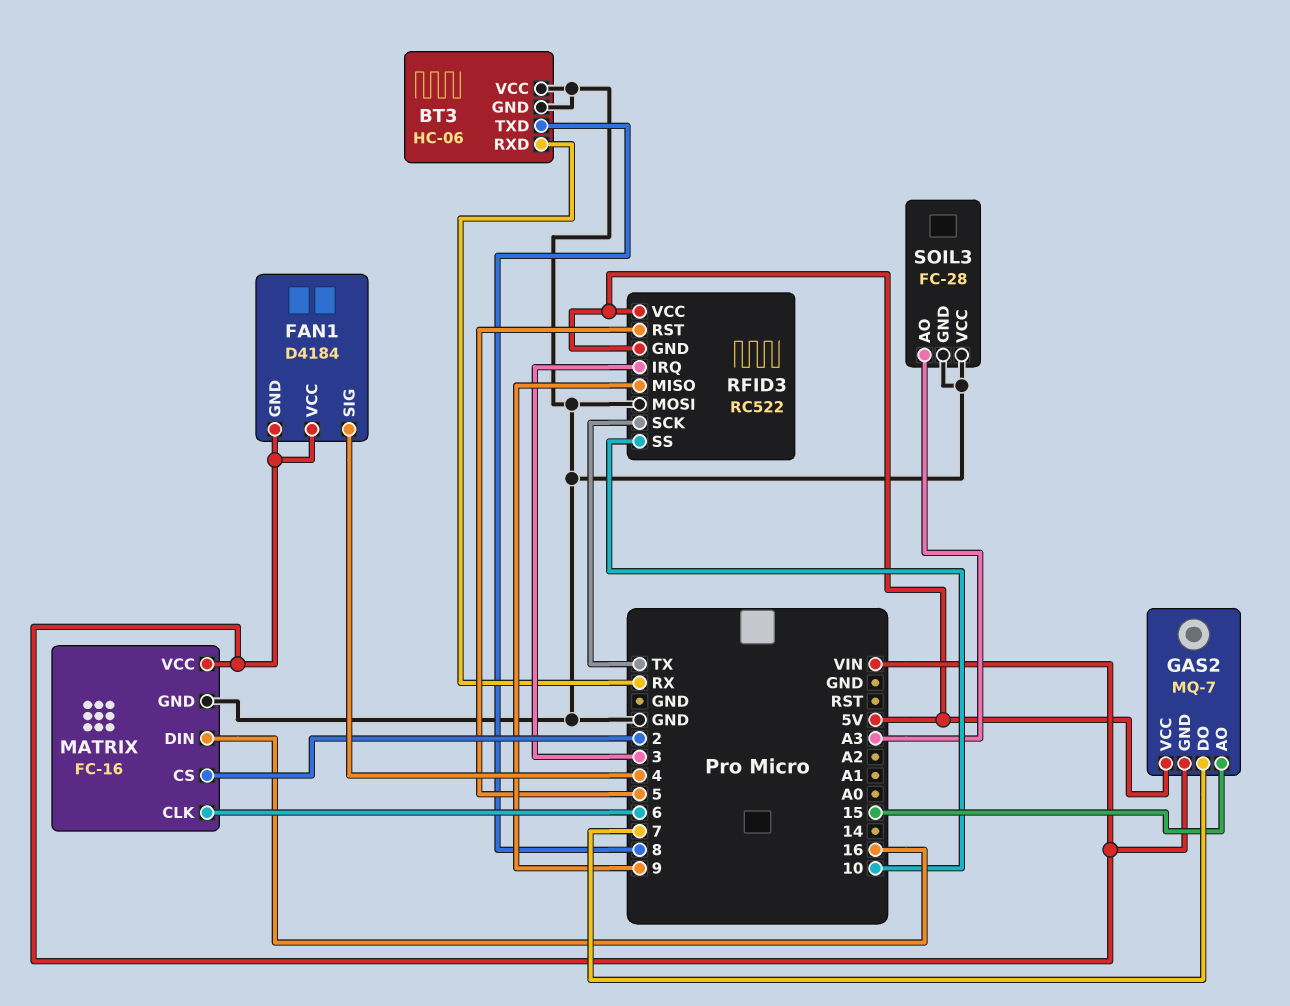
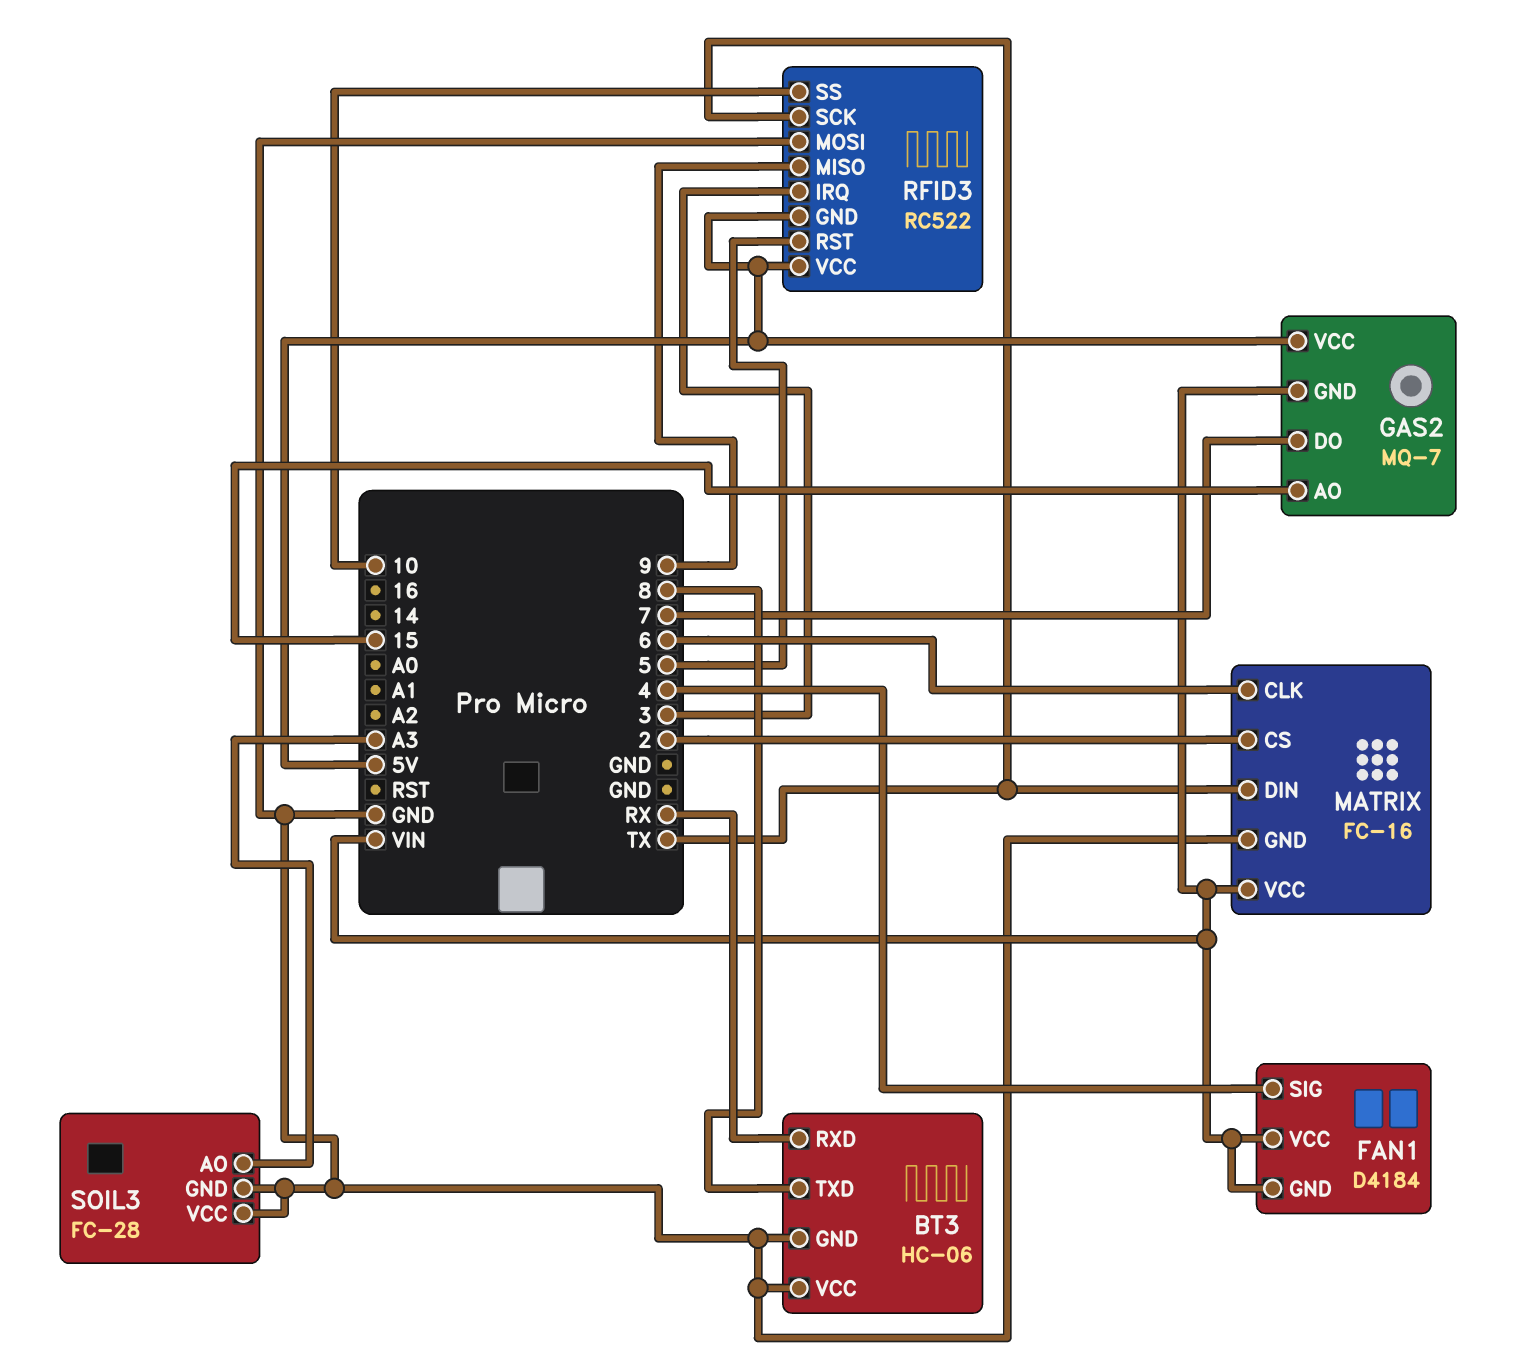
MATRIX pin DIN: 16 -> TX

